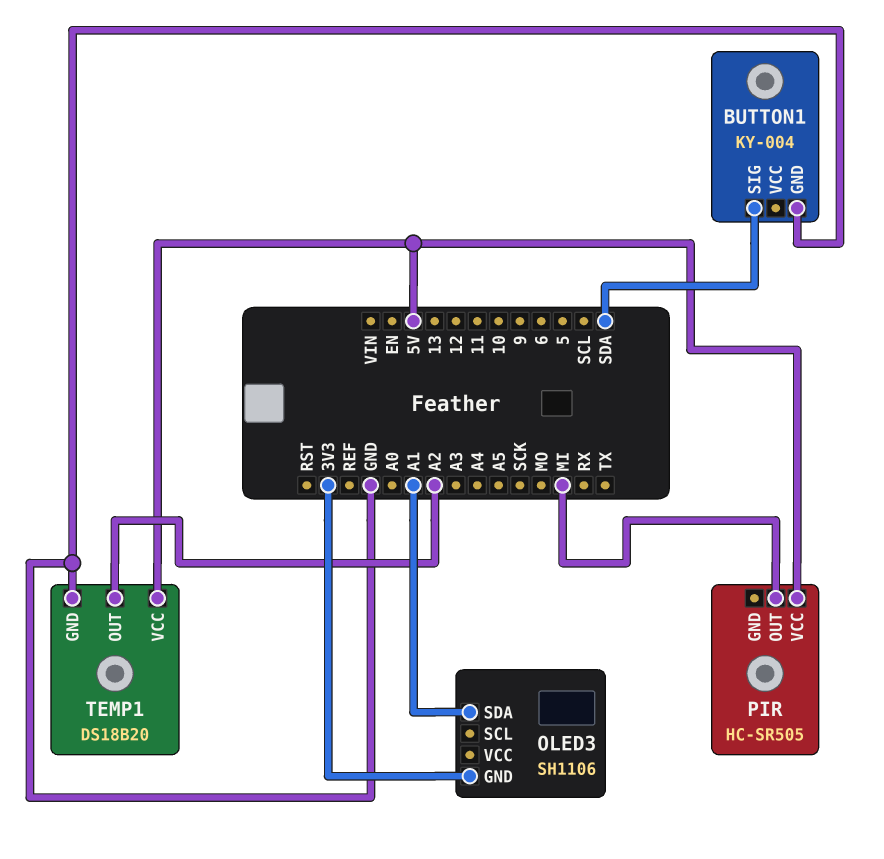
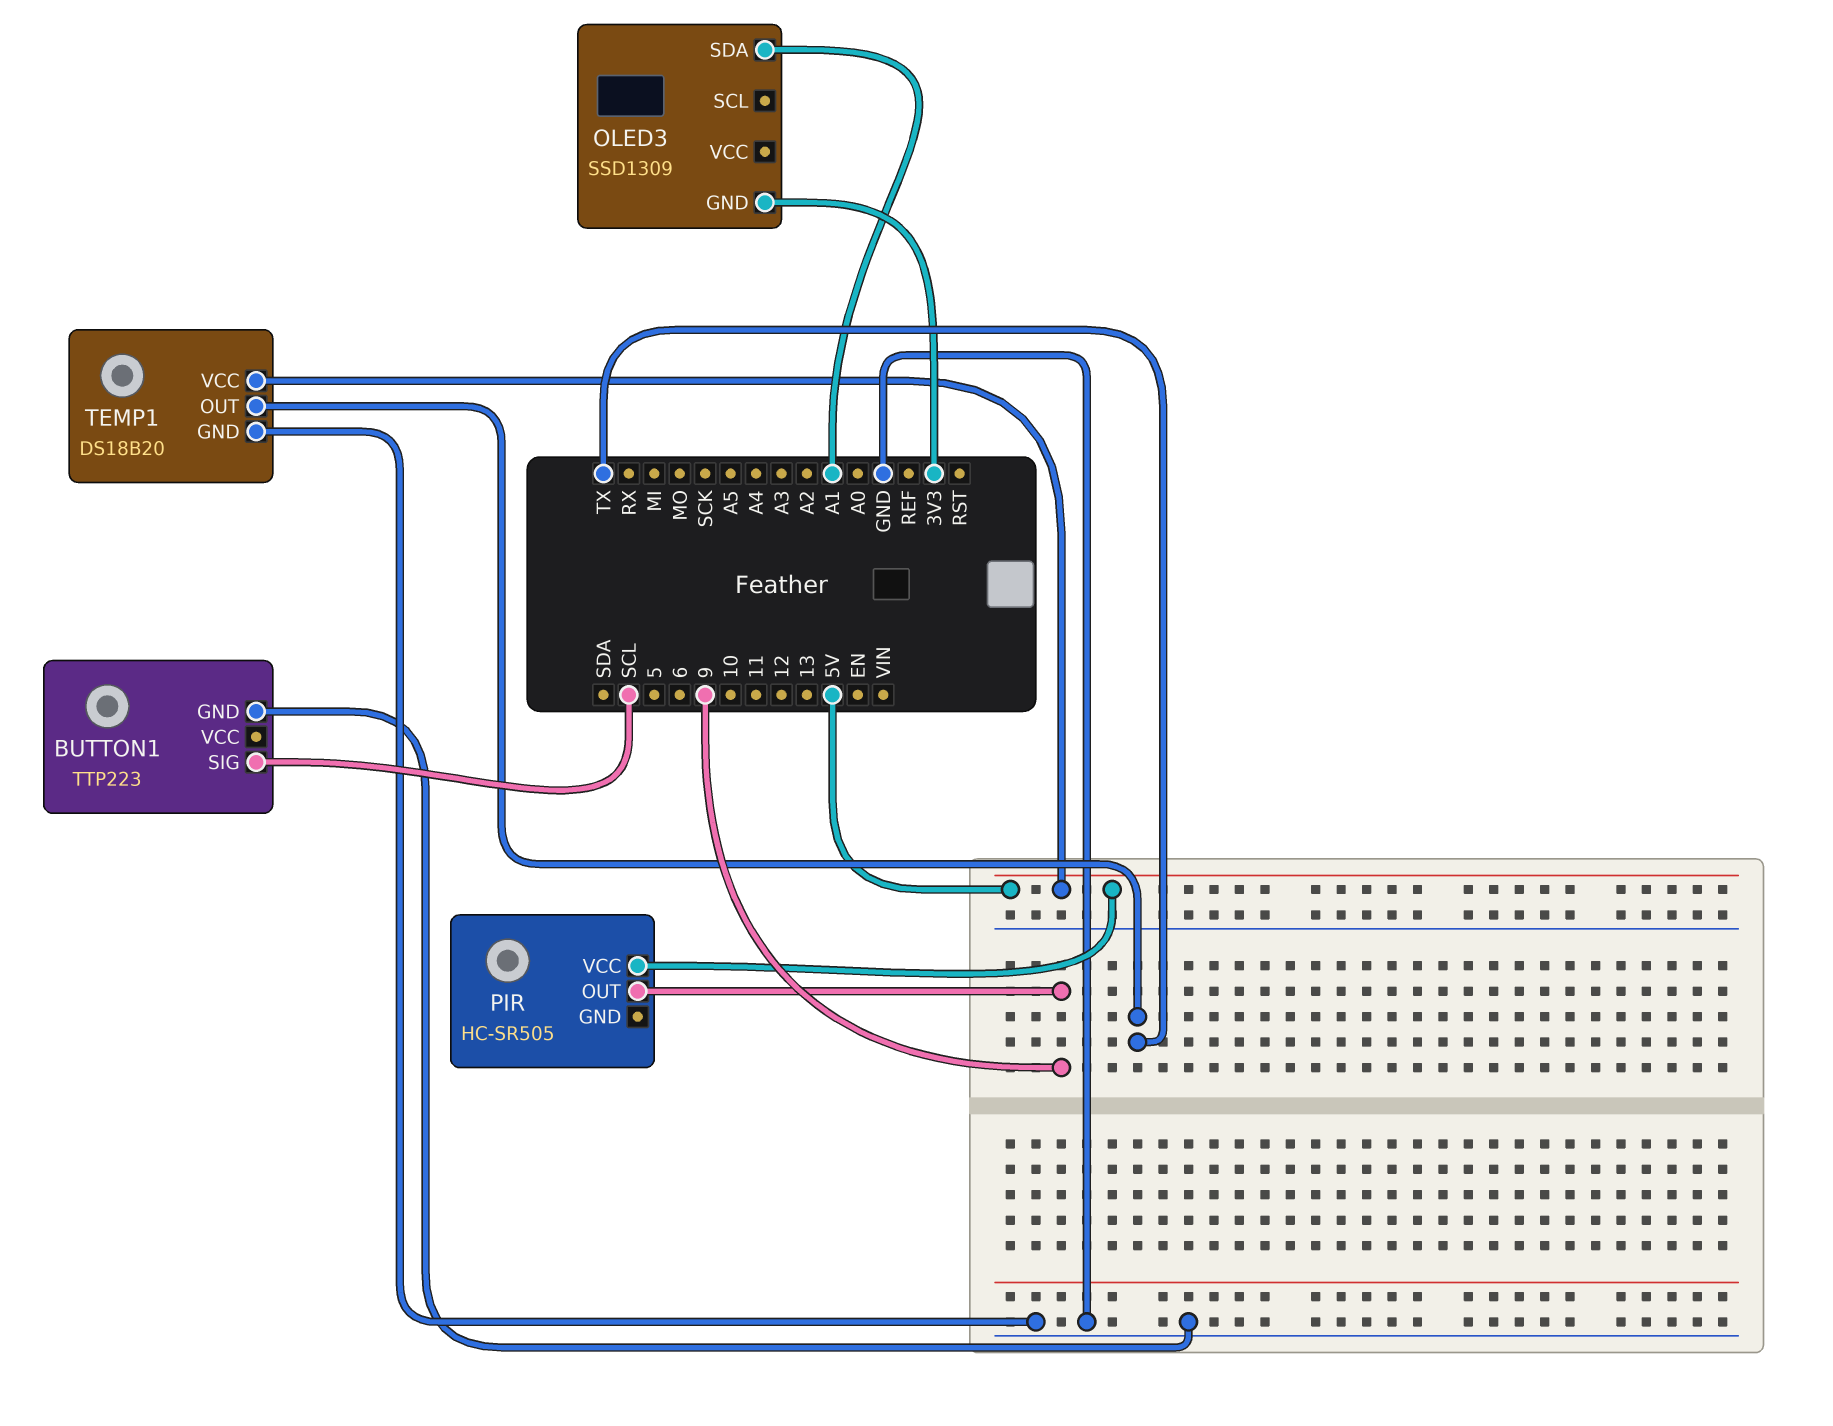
BUTTON1: KY-004 -> TTP223
BUTTON1 pin SIG: SDA -> SCL
OLED3: SH1106 -> SSD1309
PIR pin OUT: MI -> 9
TEMP1 pin OUT: A2 -> TX

